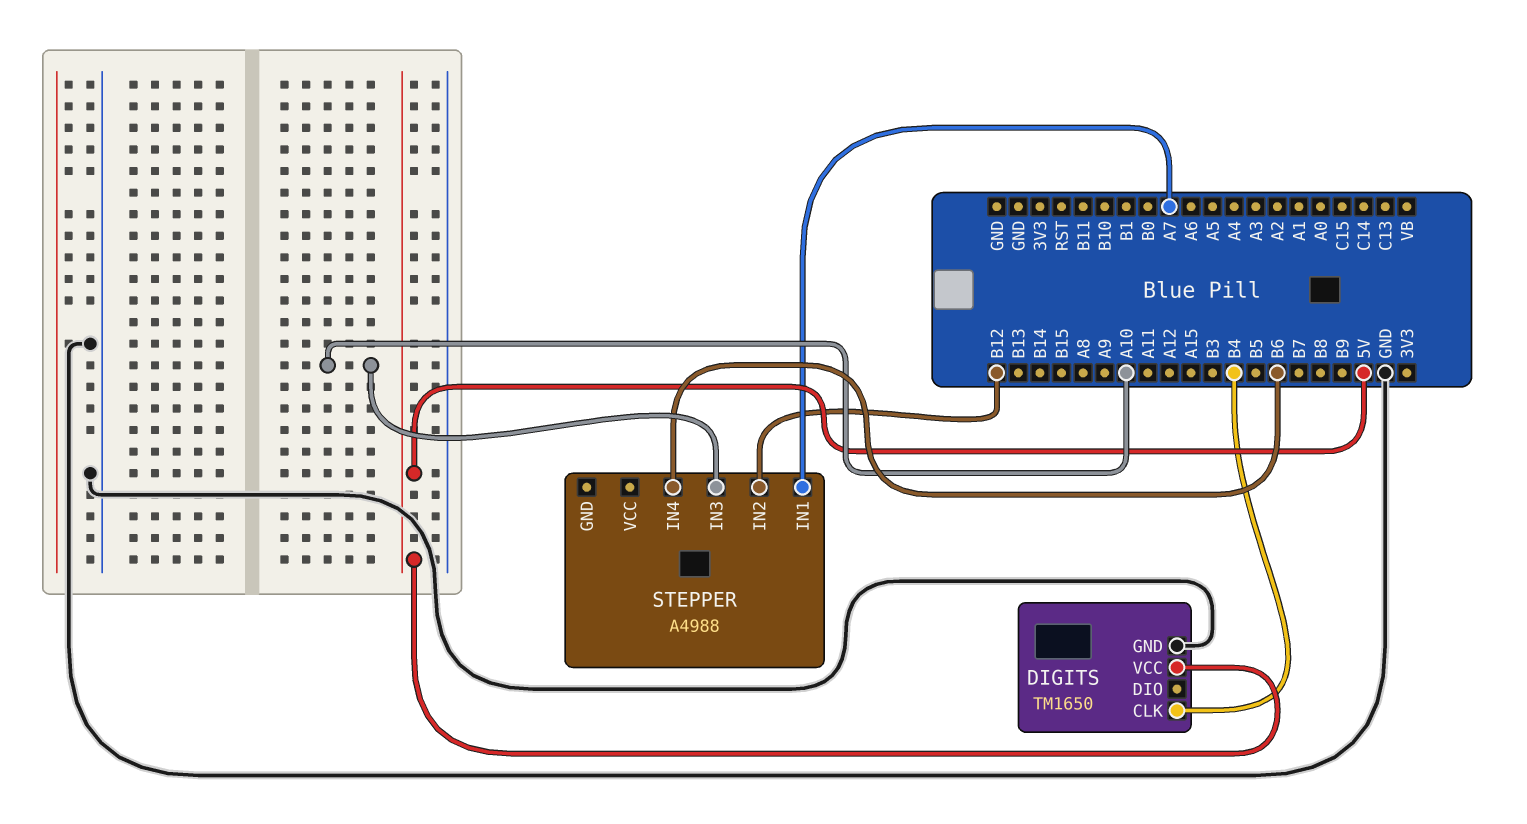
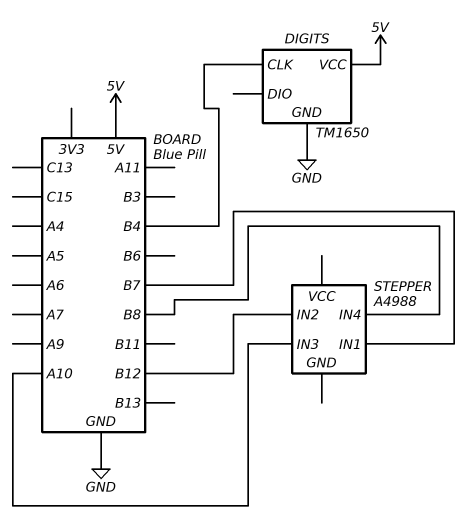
STEPPER pin IN1: A7 -> B7
STEPPER pin IN4: B6 -> B8

